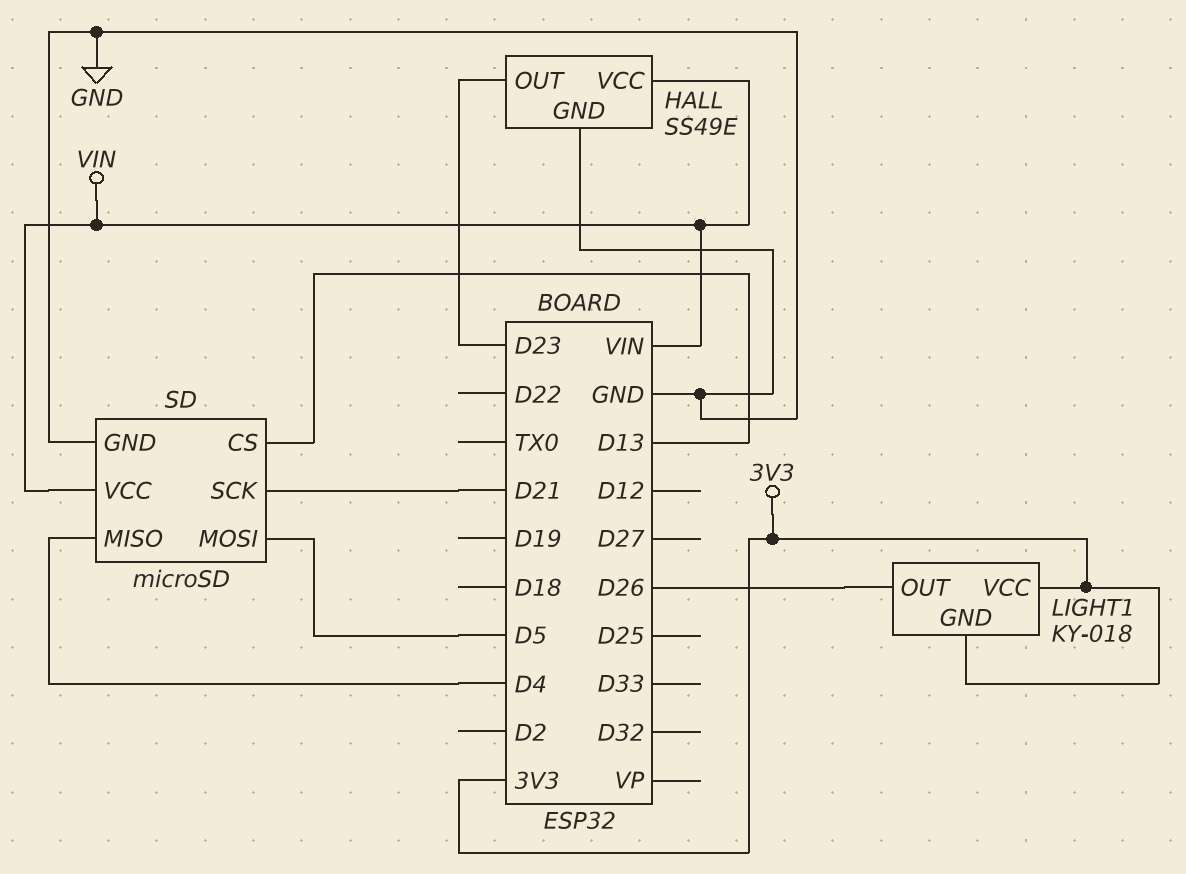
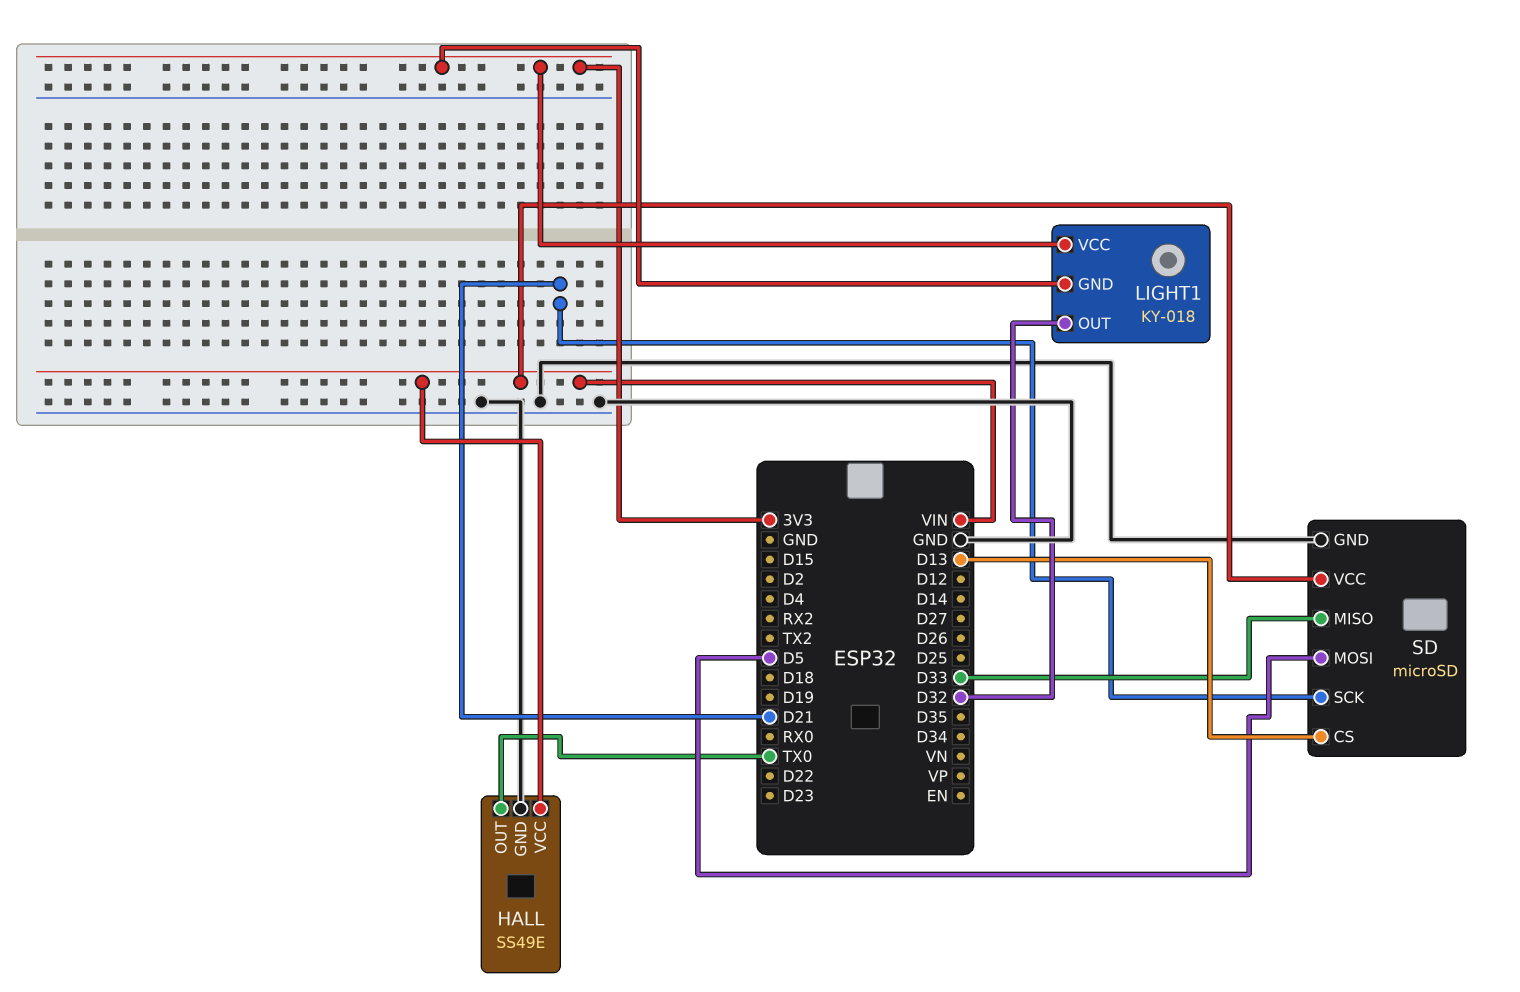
HALL pin OUT: D23 -> TX0
LIGHT1 pin OUT: D26 -> D32
SD pin MISO: D4 -> D33

